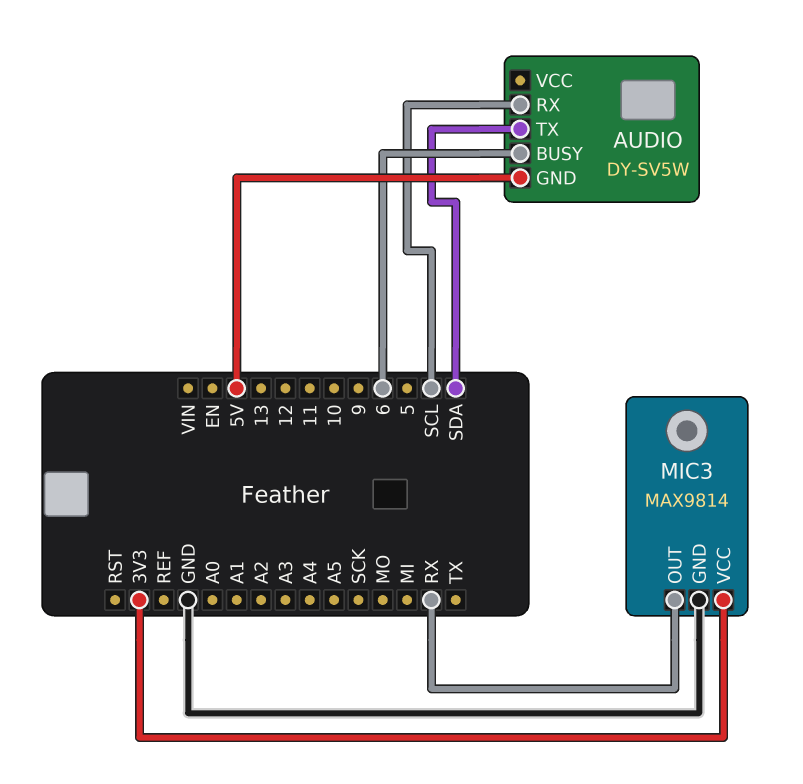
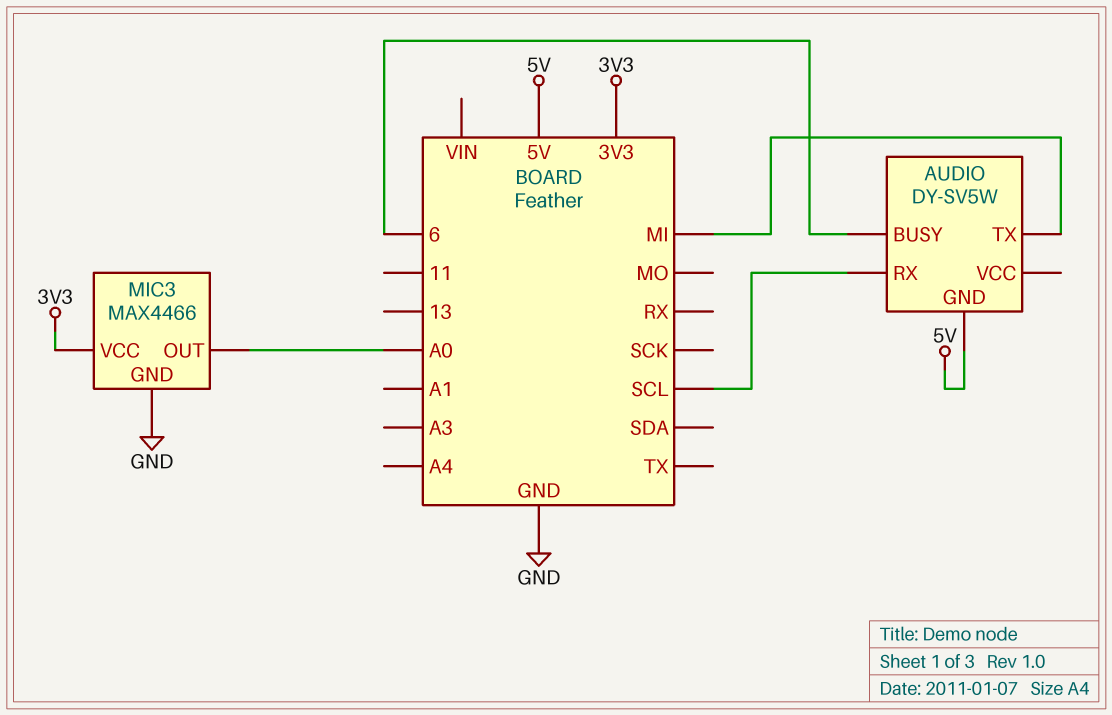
AUDIO pin TX: SDA -> MI
MIC3: MAX9814 -> MAX4466
MIC3 pin OUT: RX -> A0

